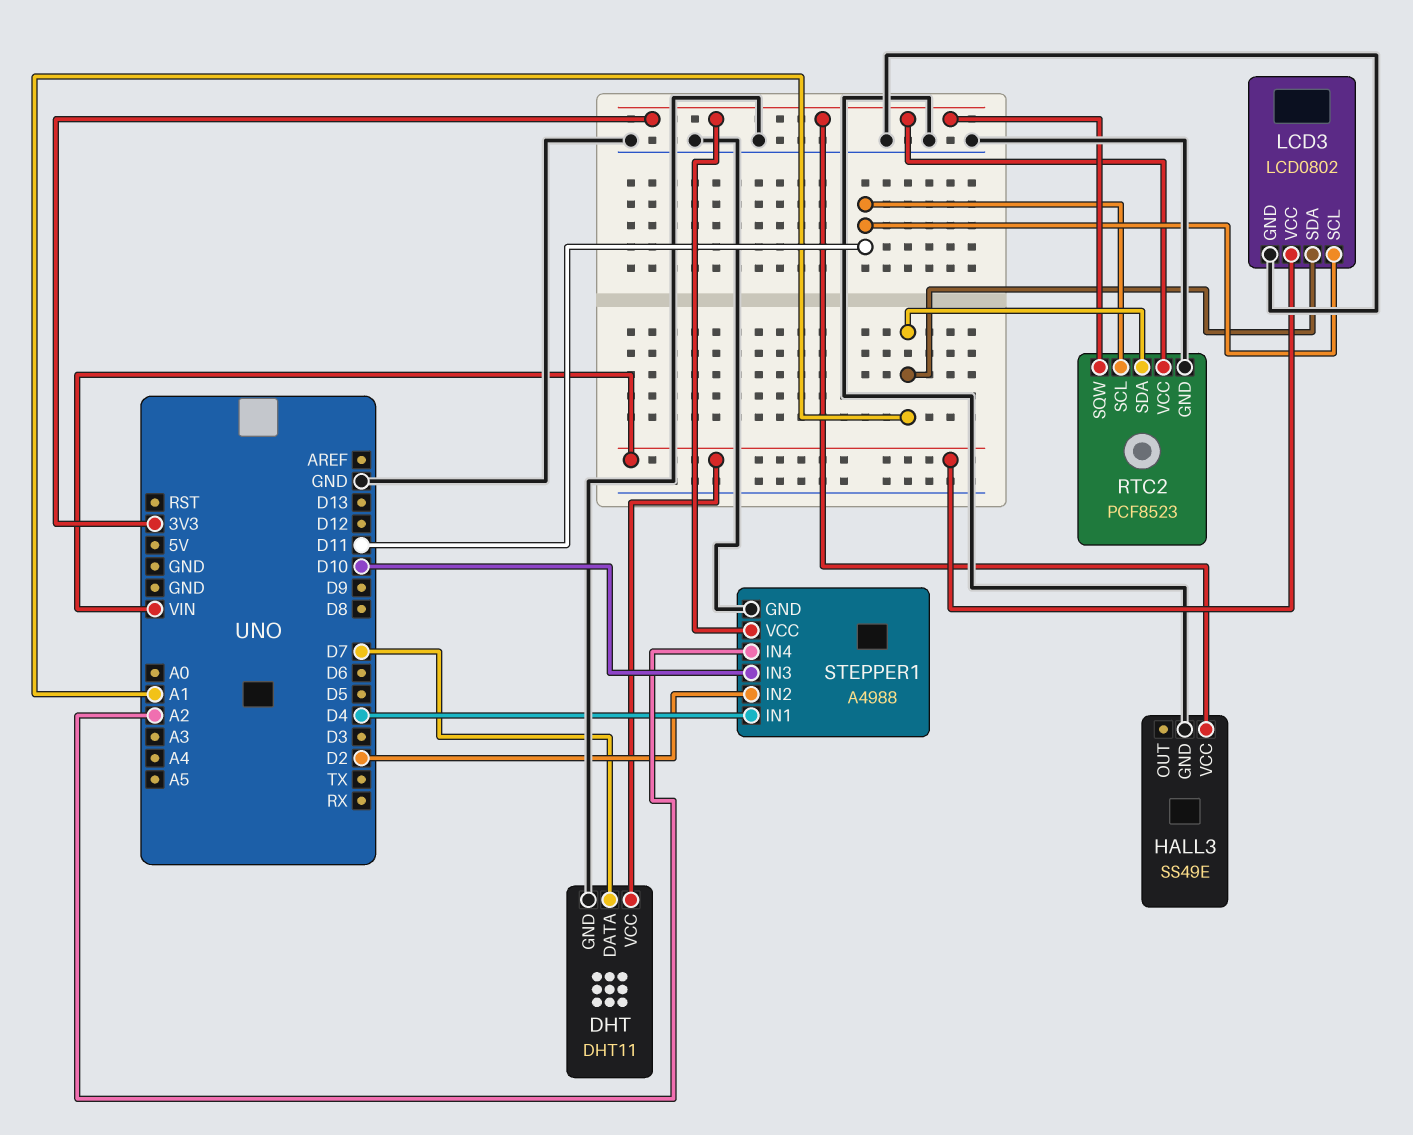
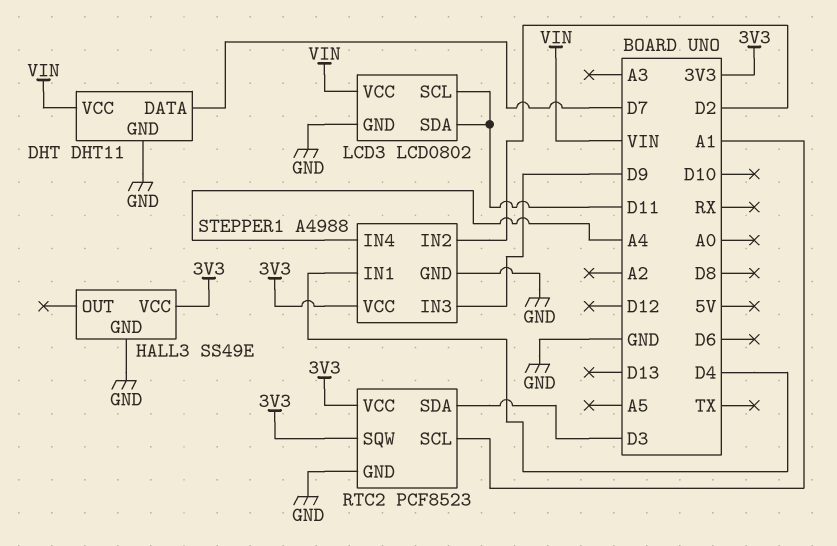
LCD3 pin SDA: A1 -> D11
RTC2 pin SCL: D11 -> A1
RTC2 pin SDA: A1 -> D3
STEPPER1 pin IN3: D10 -> D9
STEPPER1 pin IN4: A2 -> A4

